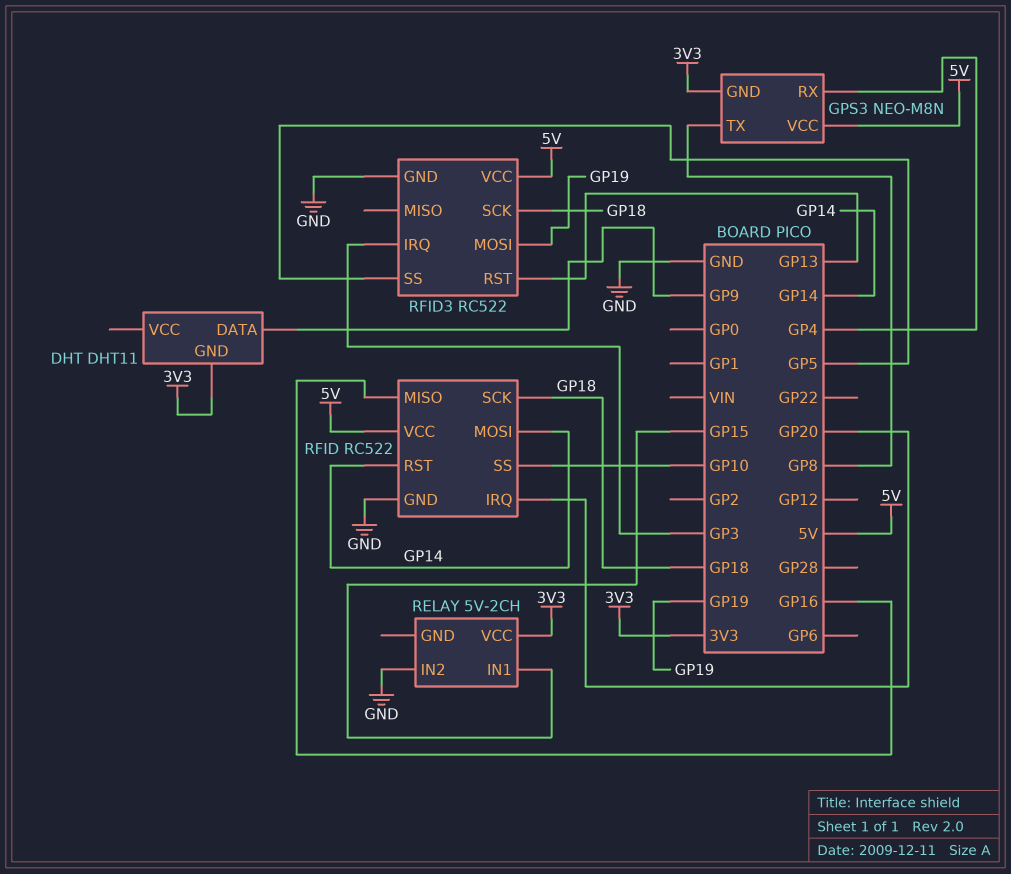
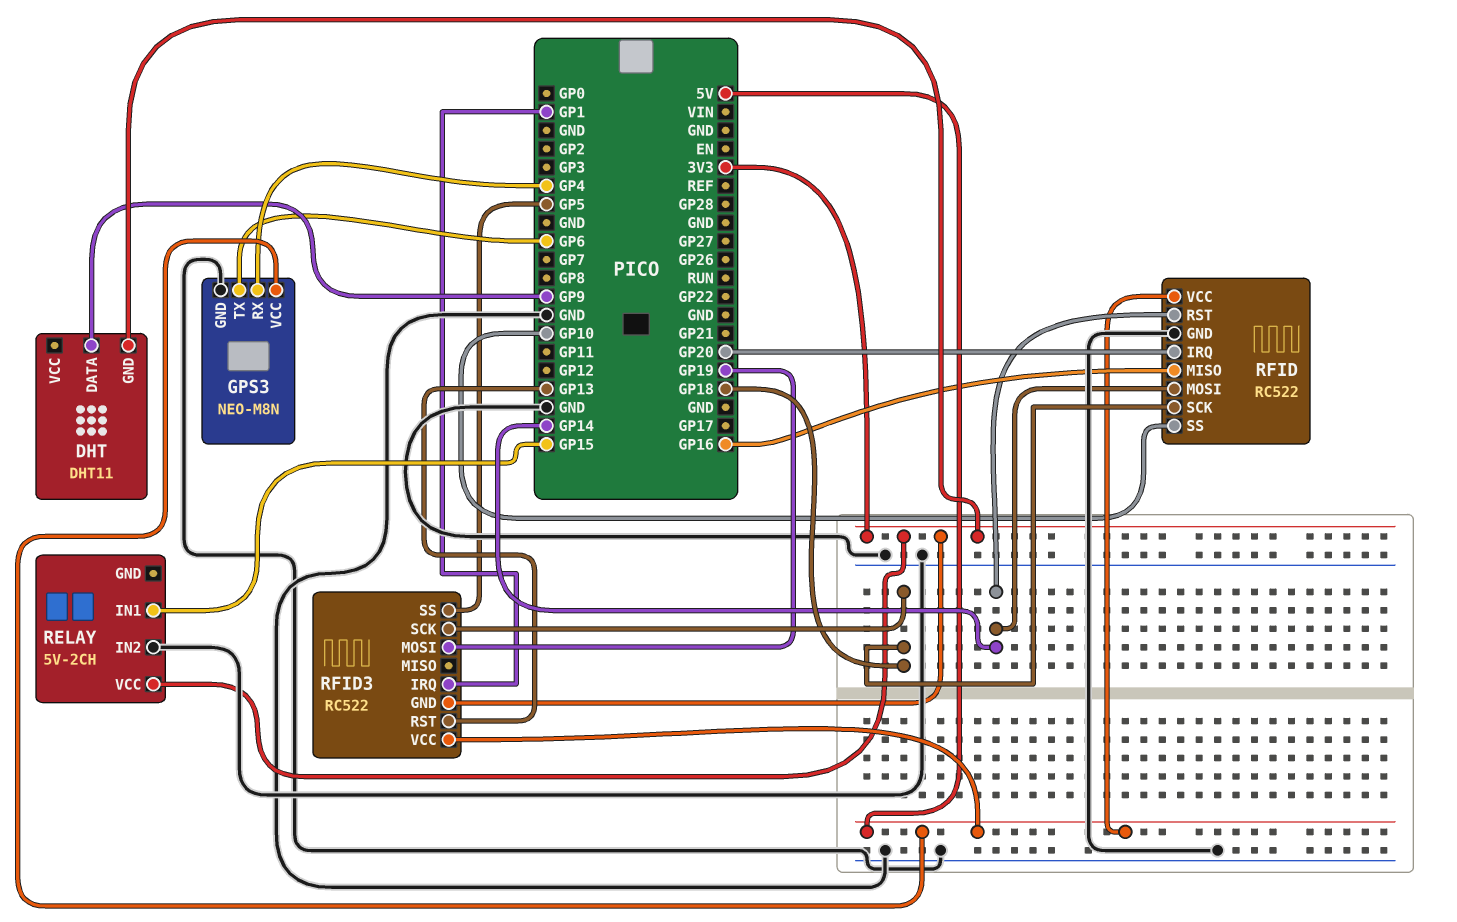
GPS3 pin GND: 3V3 -> GND
GPS3 pin TX: GP8 -> GP6
RFID3 pin GND: GND -> 3V3
RFID3 pin IRQ: GP3 -> GP1

